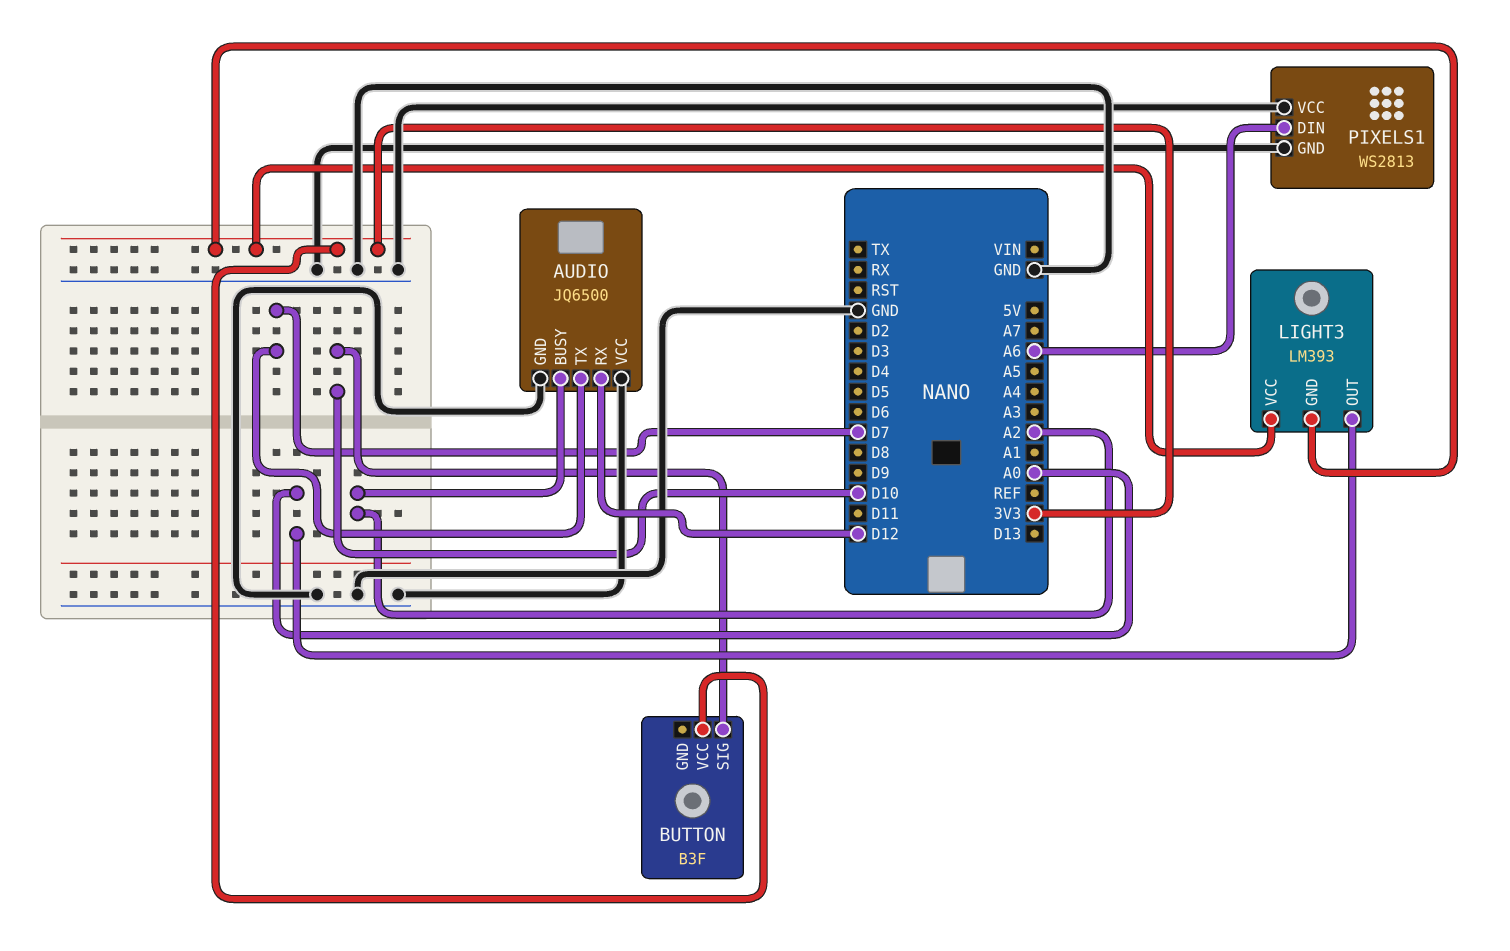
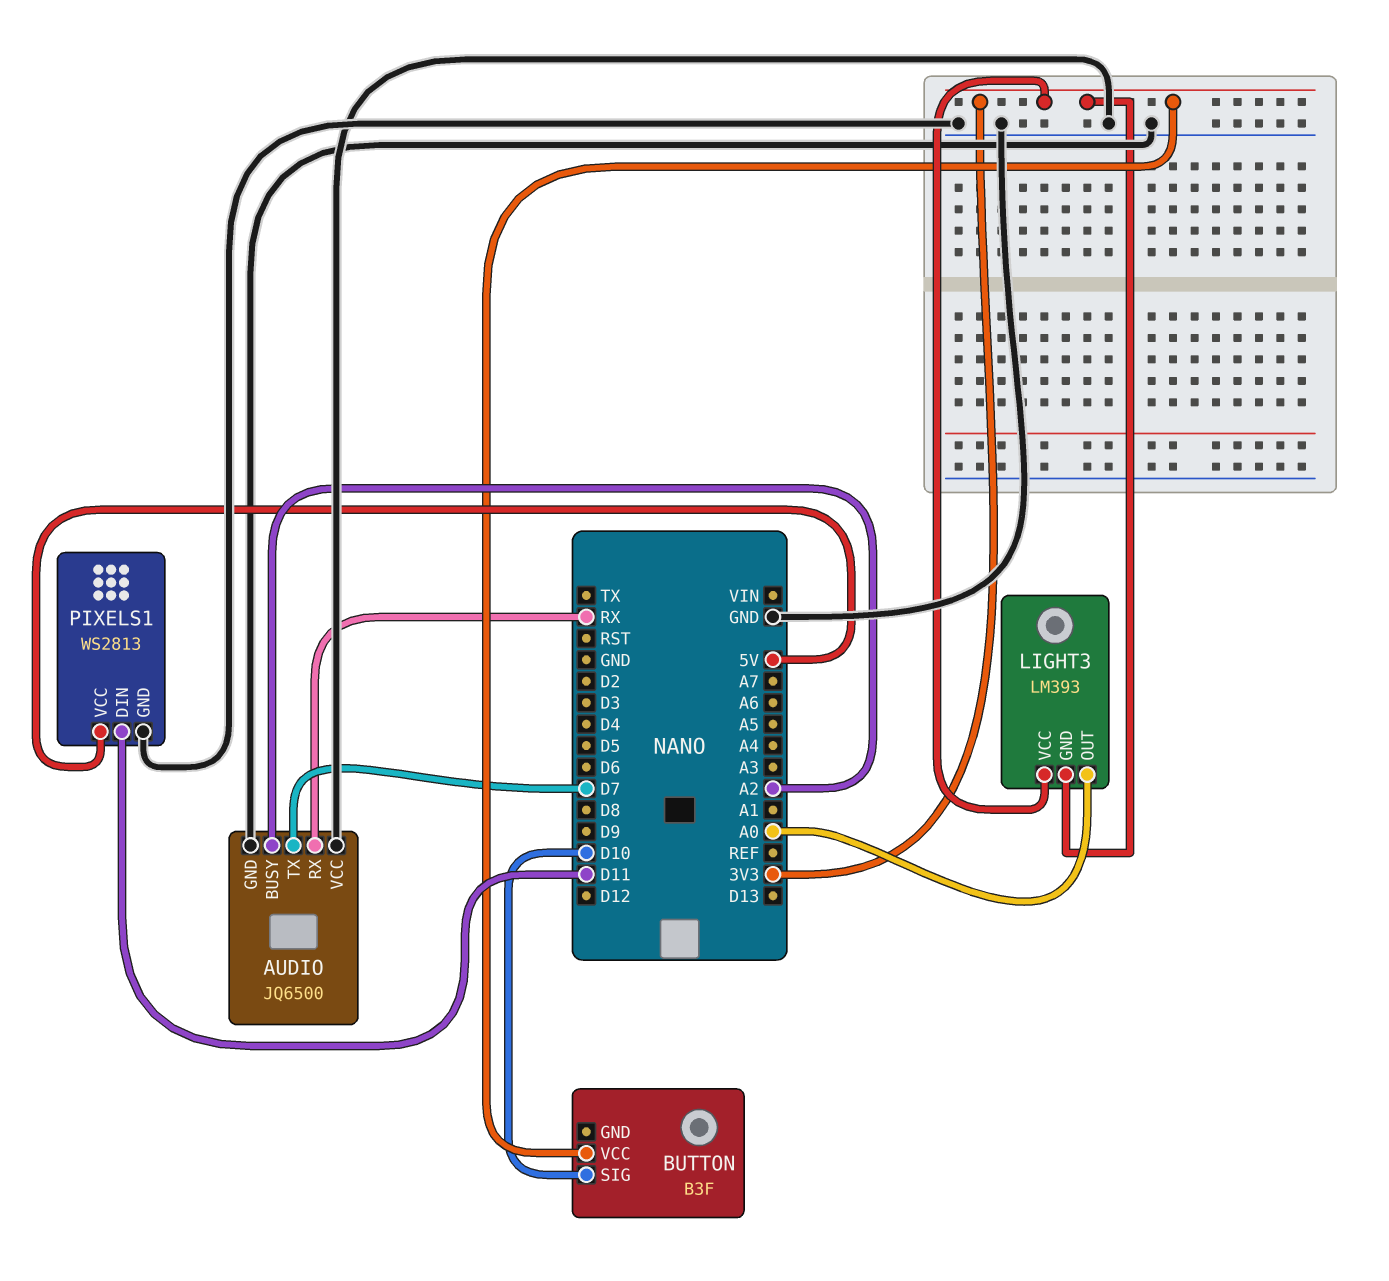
AUDIO pin RX: D12 -> RX
PIXELS1 pin DIN: A6 -> D11
PIXELS1 pin VCC: GND -> 5V

